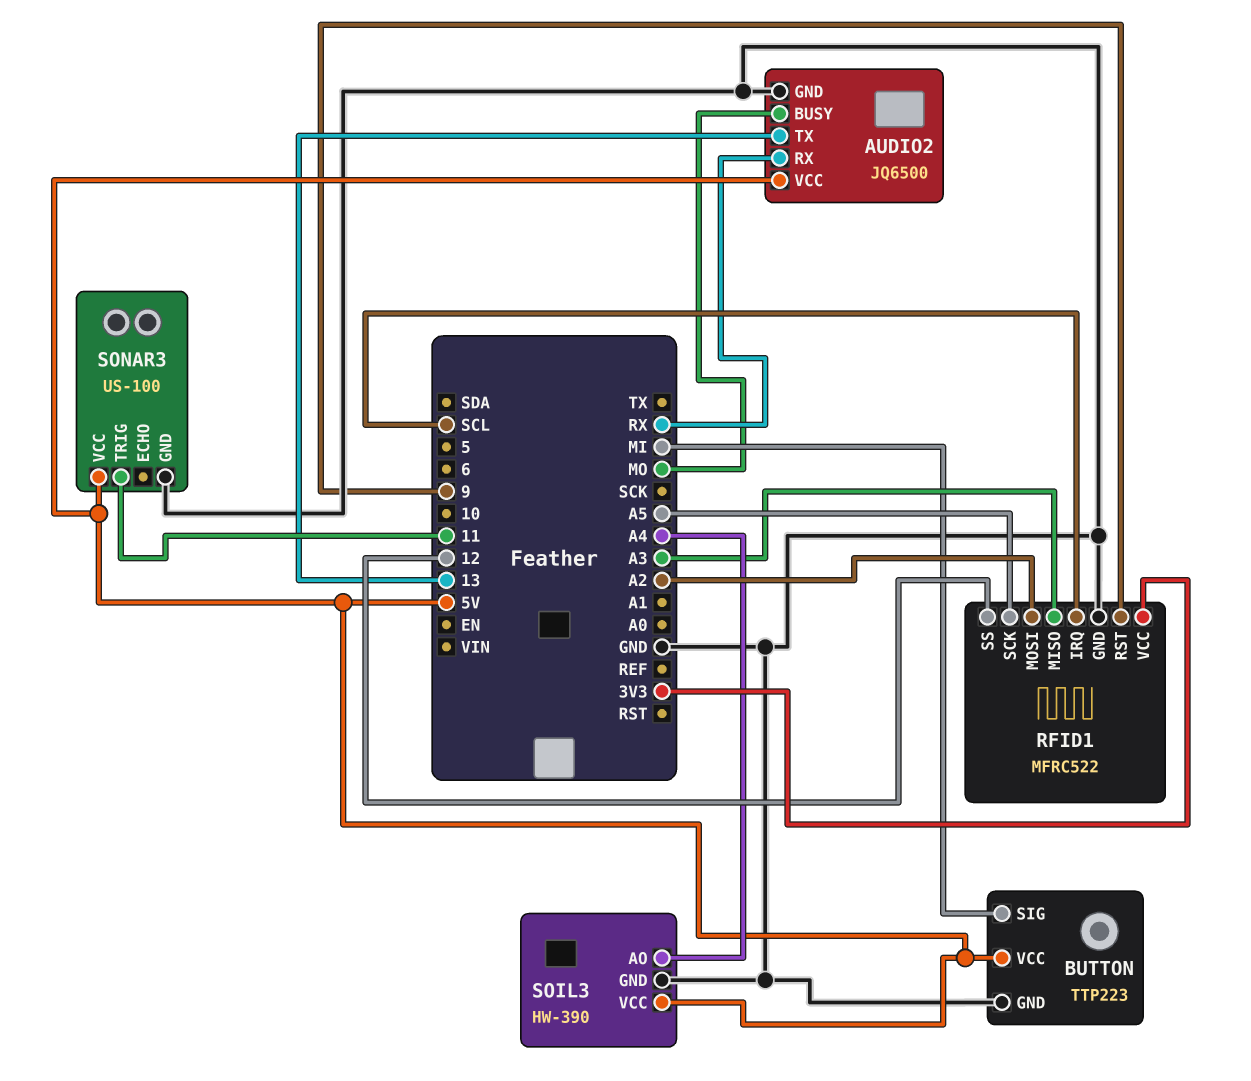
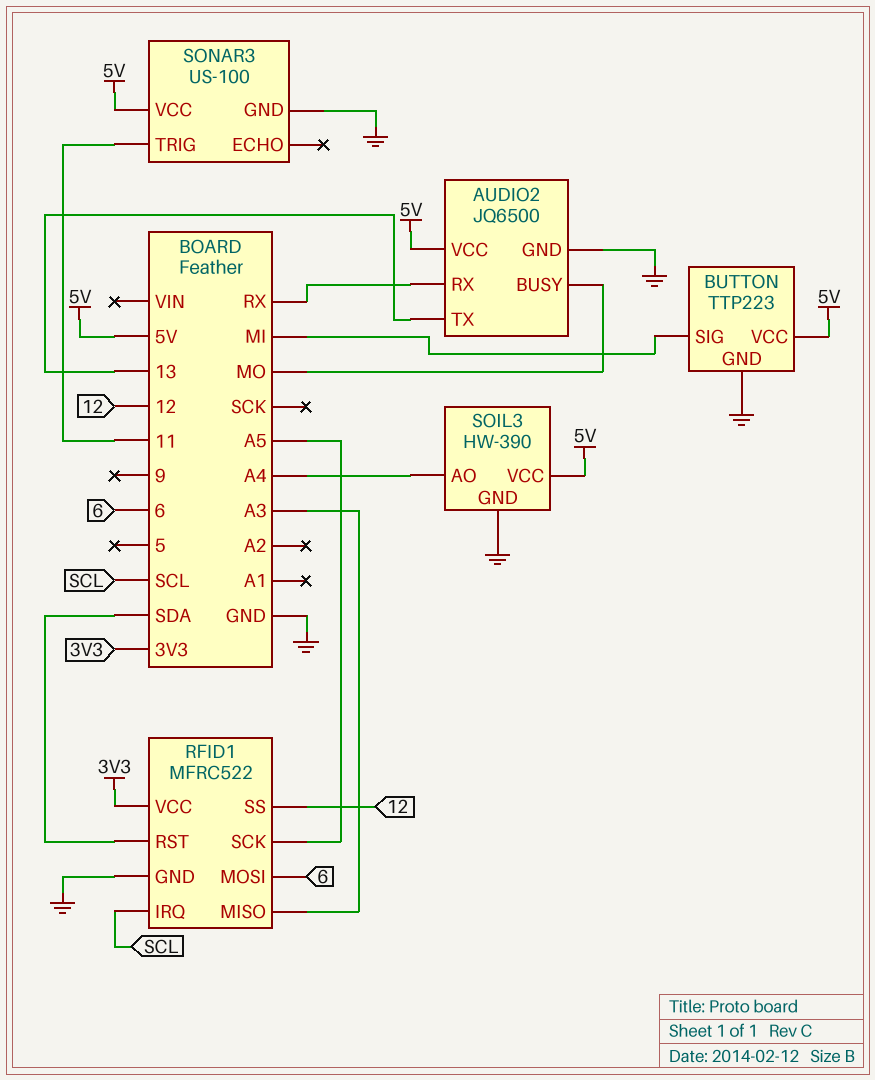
RFID1 pin MOSI: A2 -> 6
RFID1 pin RST: 9 -> SDA

